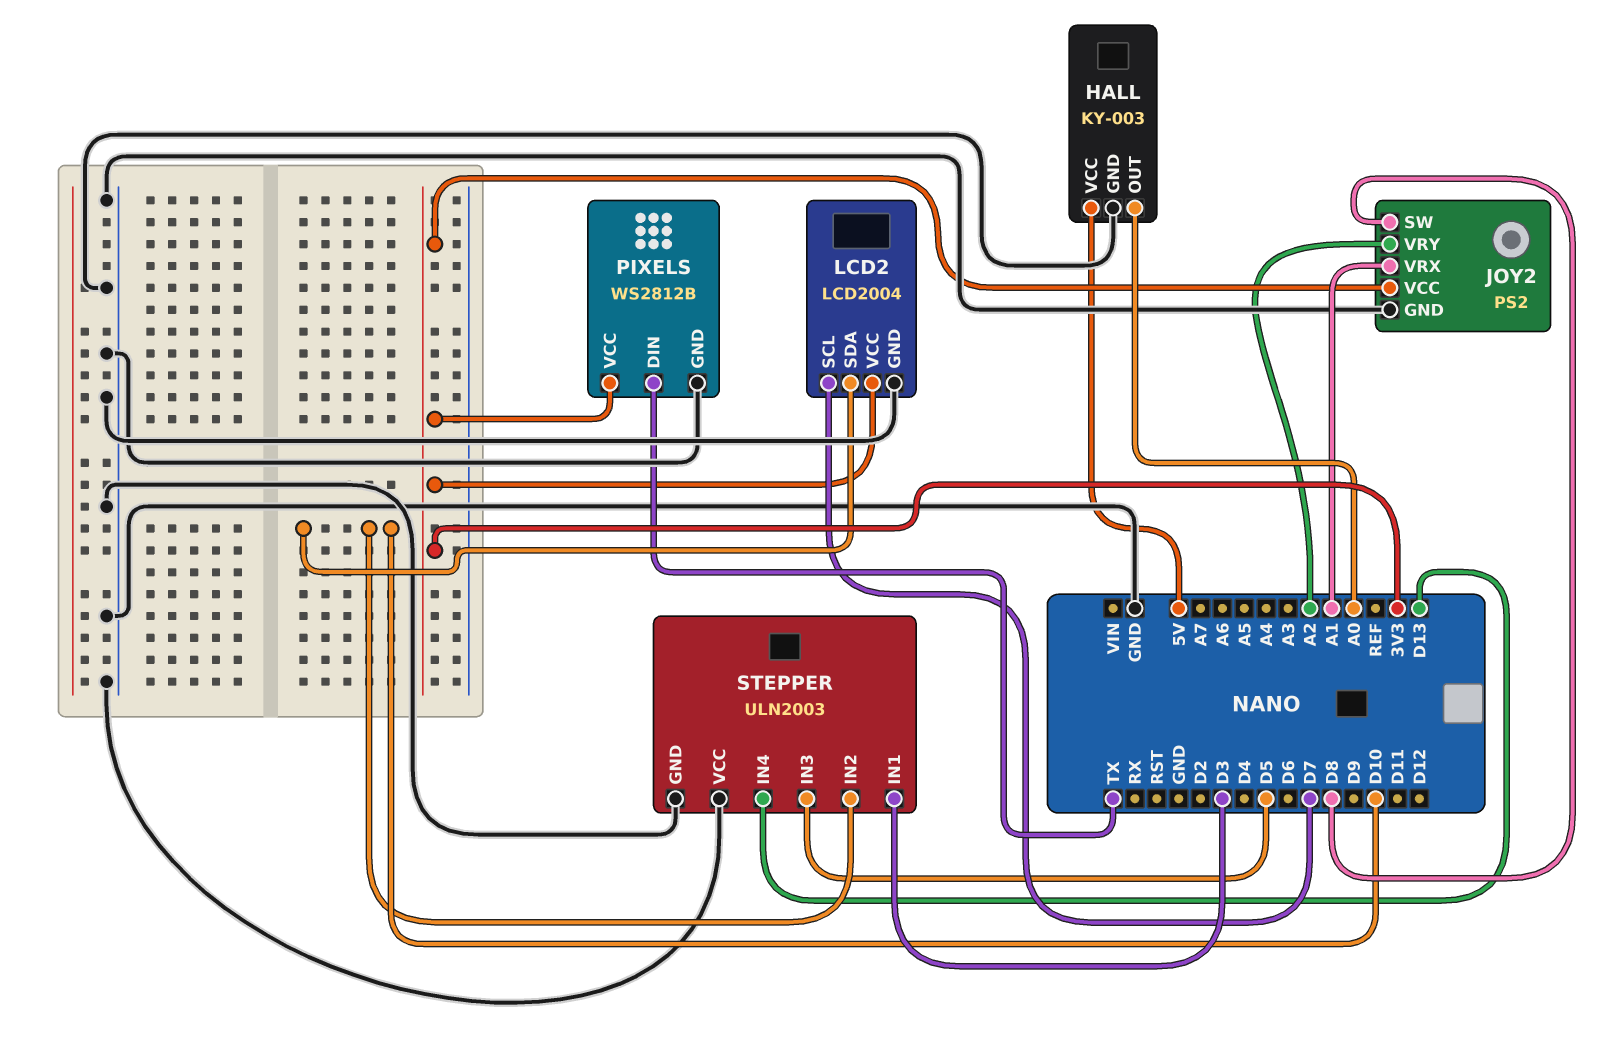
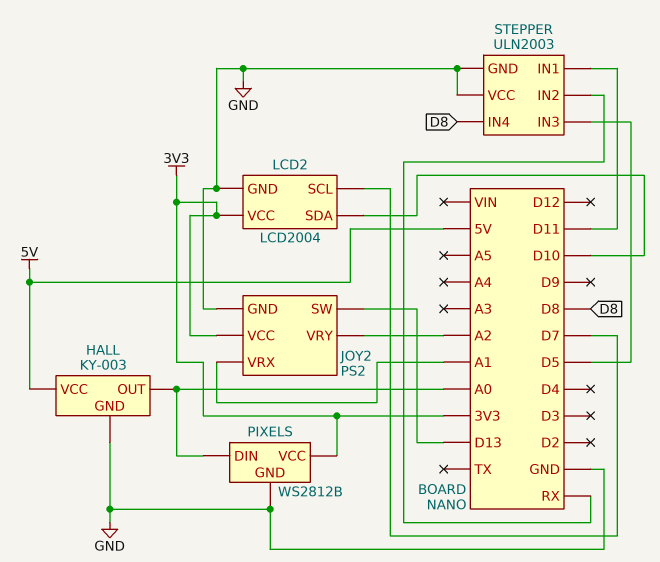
JOY2 pin SW: D8 -> D13
PIXELS pin DIN: TX -> A0
STEPPER pin IN1: D3 -> D11
STEPPER pin IN2: D10 -> RX
STEPPER pin IN4: D13 -> D8

